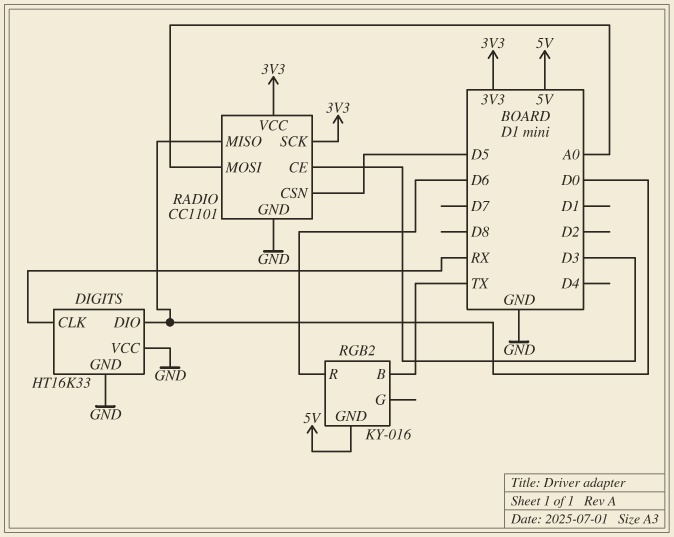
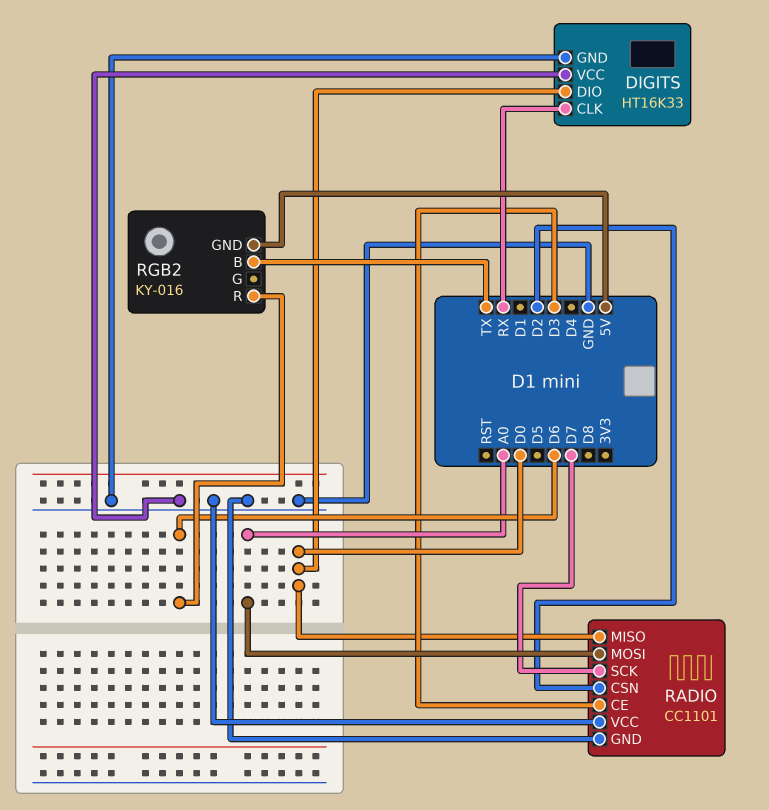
RADIO pin CSN: D5 -> D2
RADIO pin SCK: 3V3 -> D7
RADIO pin VCC: 3V3 -> GND

